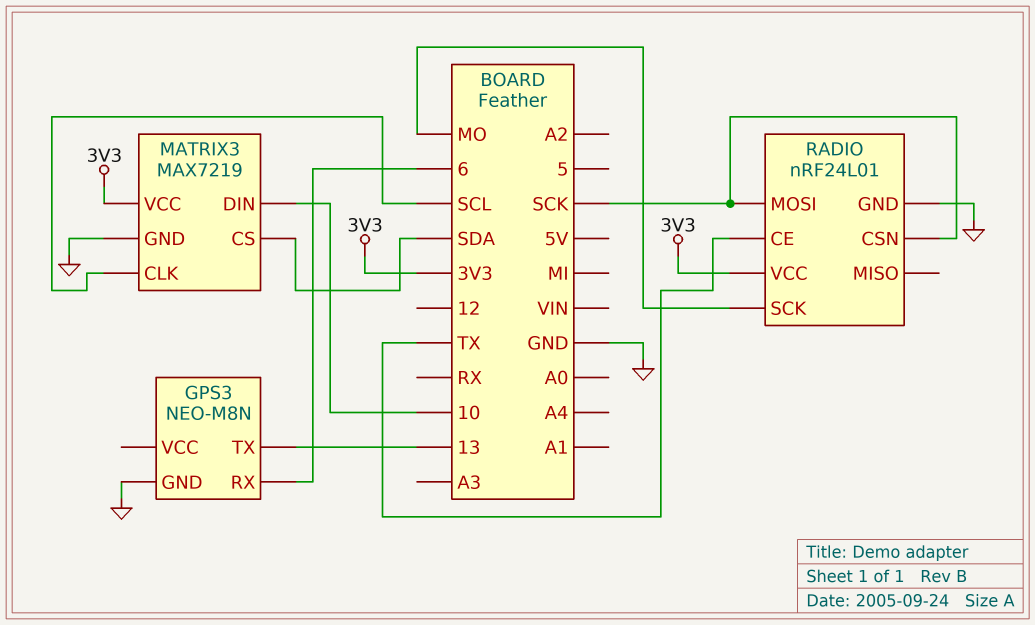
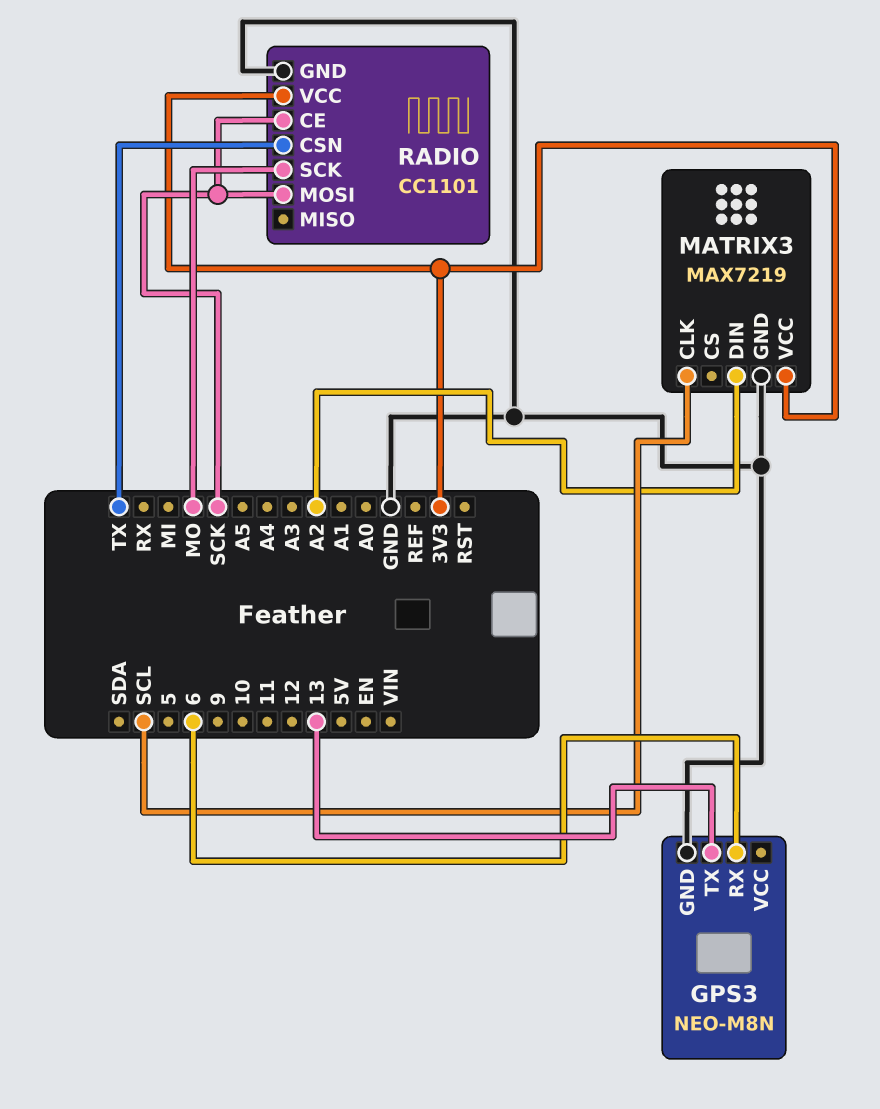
MATRIX3 pin CS: SDA -> none
MATRIX3 pin DIN: 10 -> A2
RADIO: nRF24L01 -> CC1101
RADIO pin CE: TX -> SCK
RADIO pin CSN: SCK -> TX

